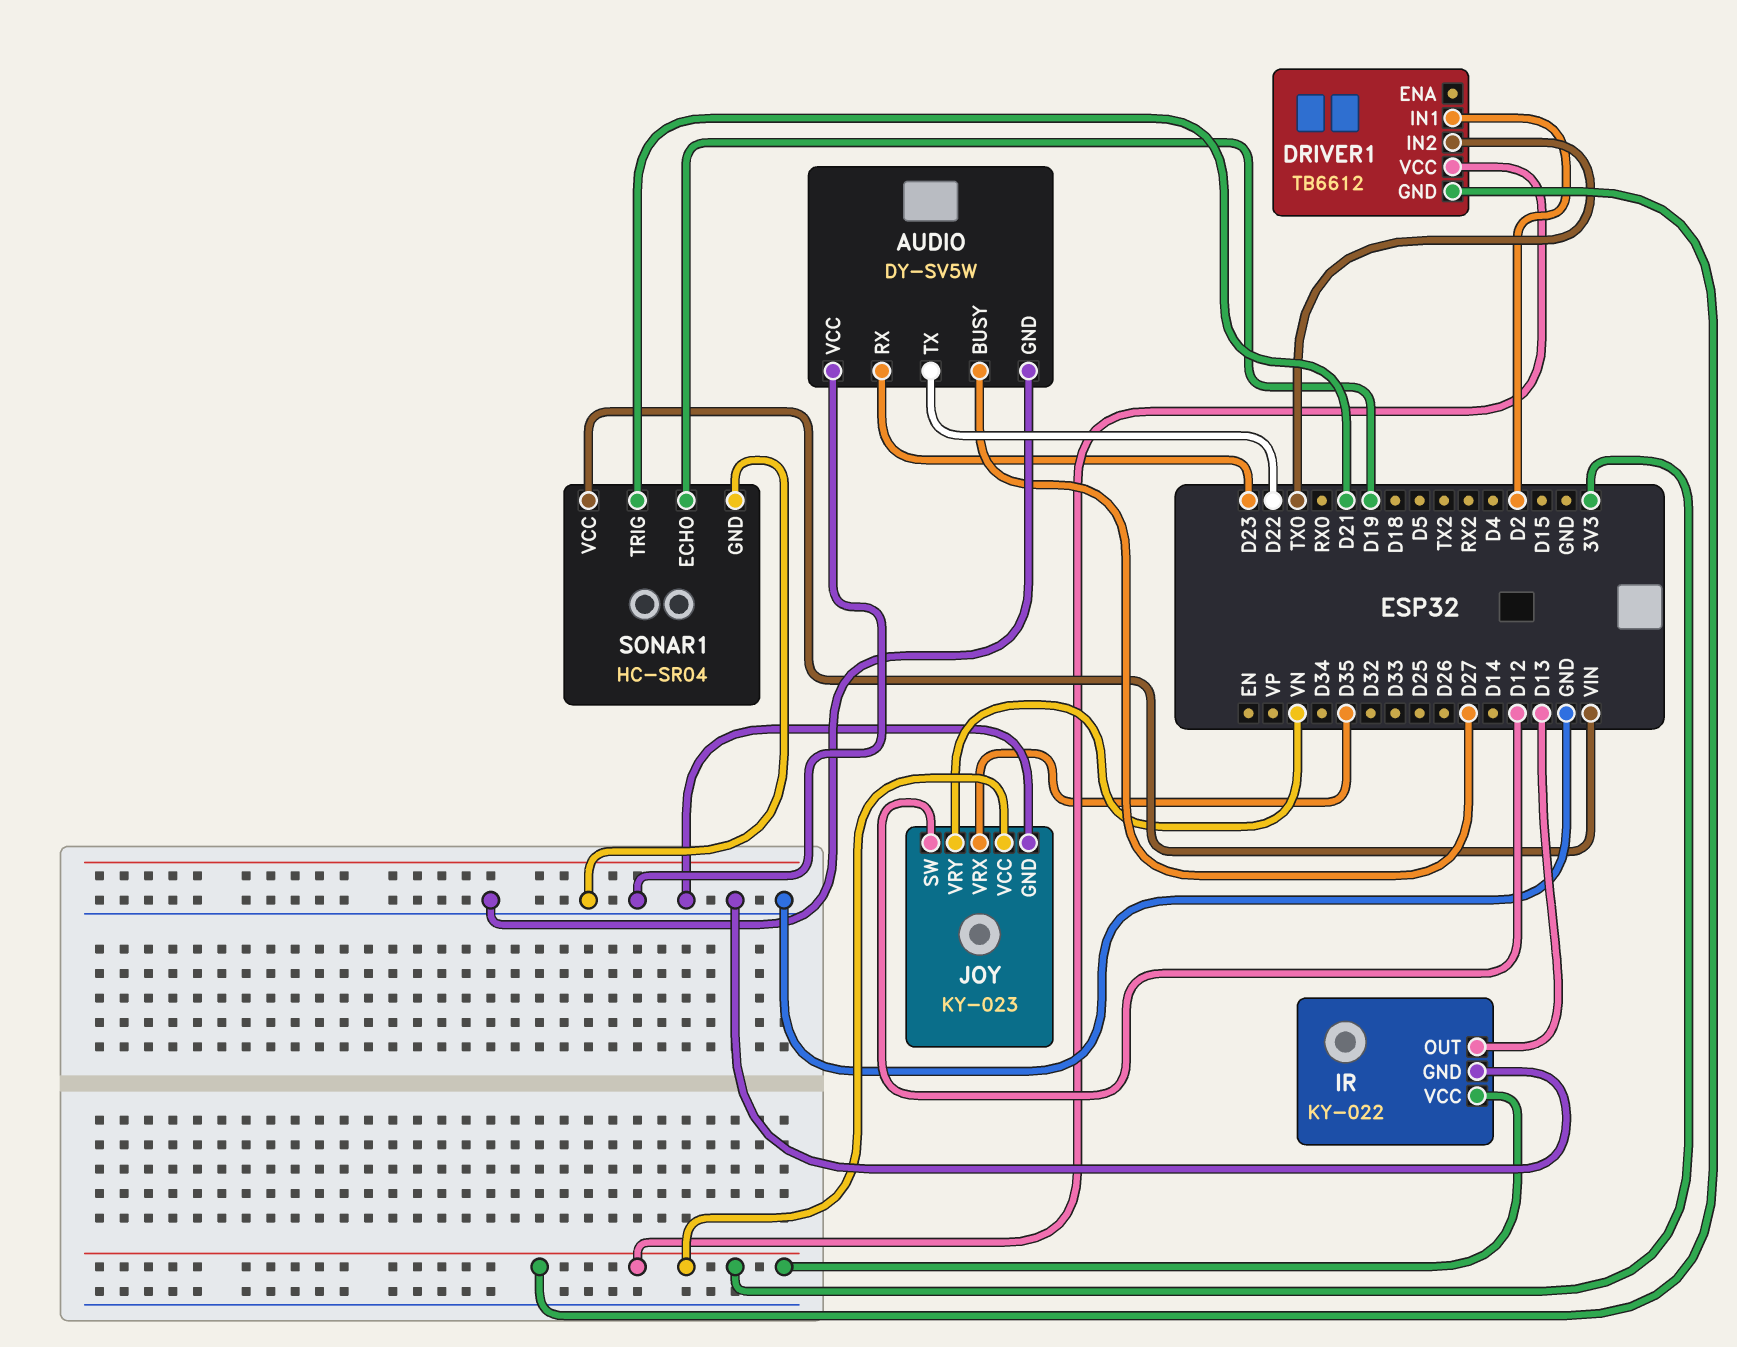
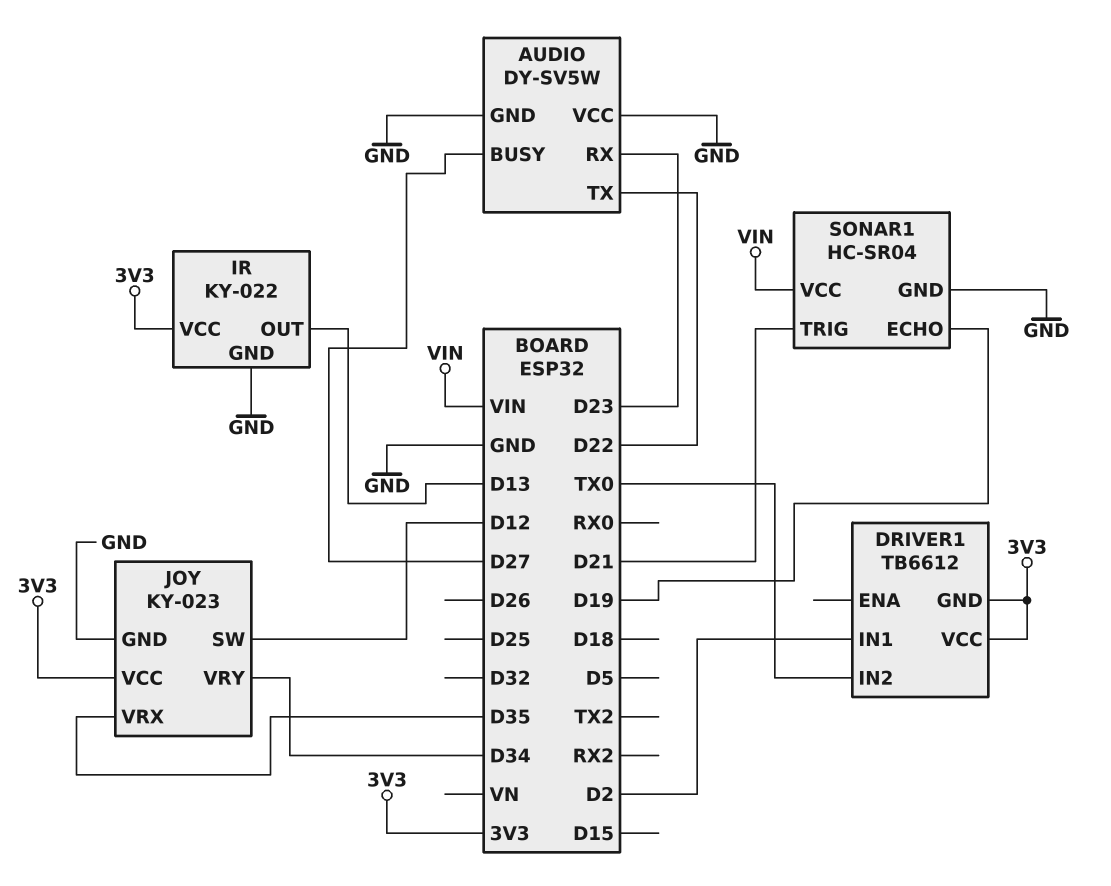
JOY pin VRY: VN -> D34

